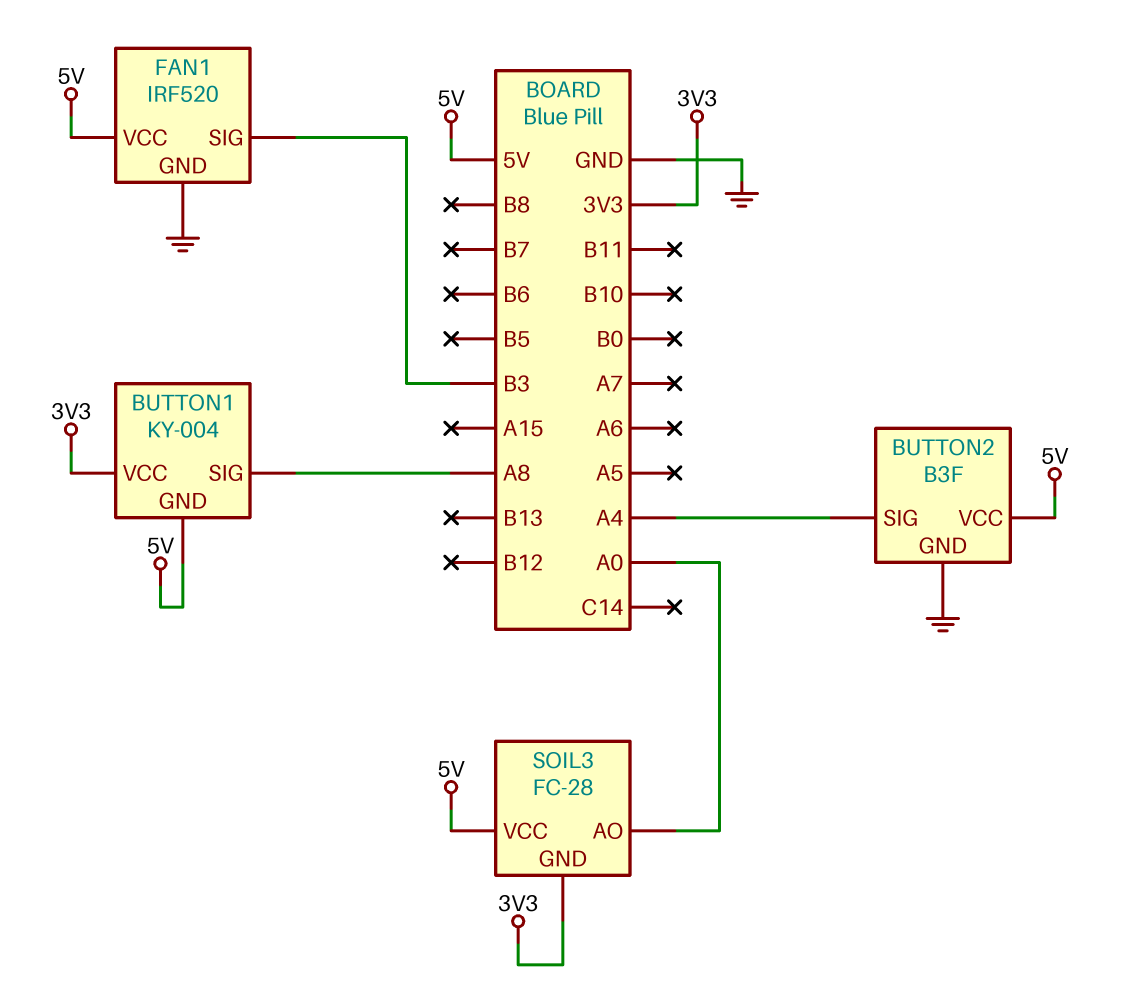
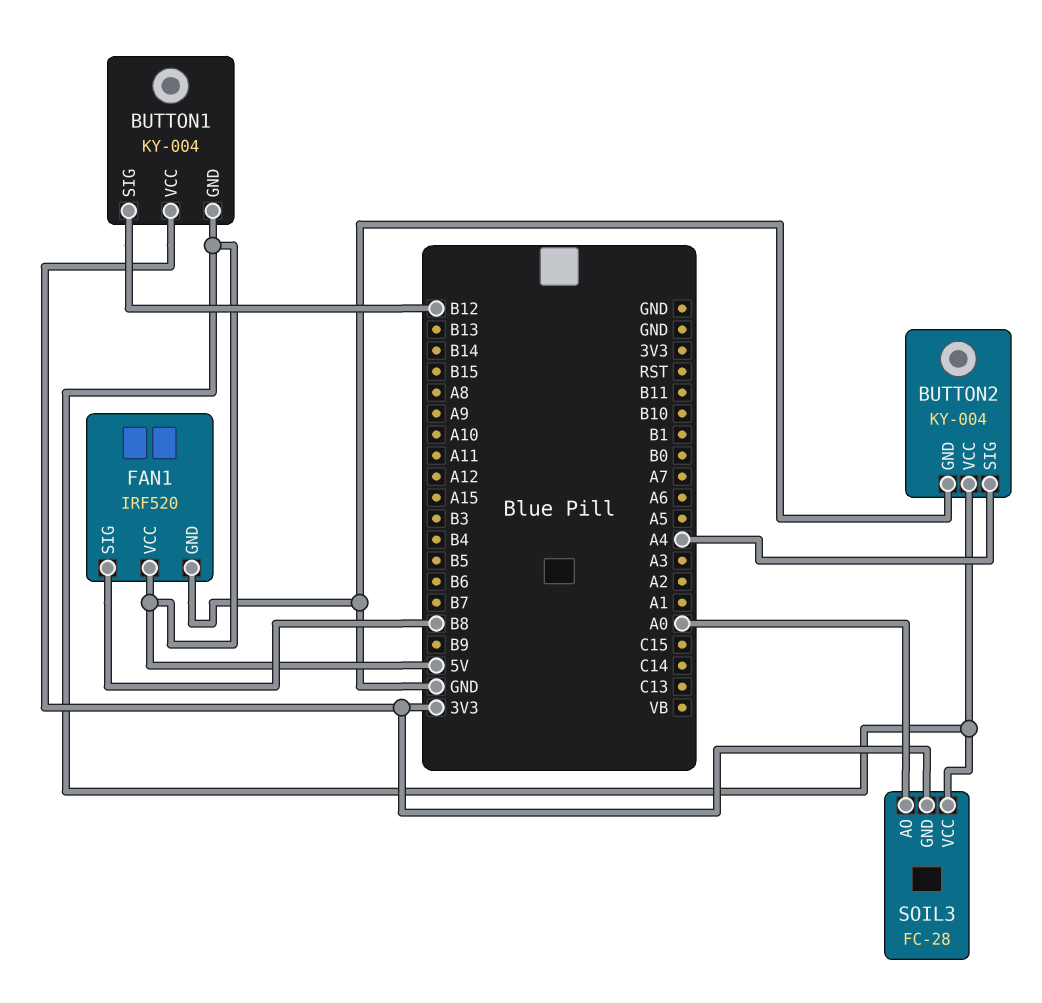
BUTTON1 pin SIG: A8 -> B12
BUTTON2: B3F -> KY-004
FAN1 pin SIG: B3 -> B8

